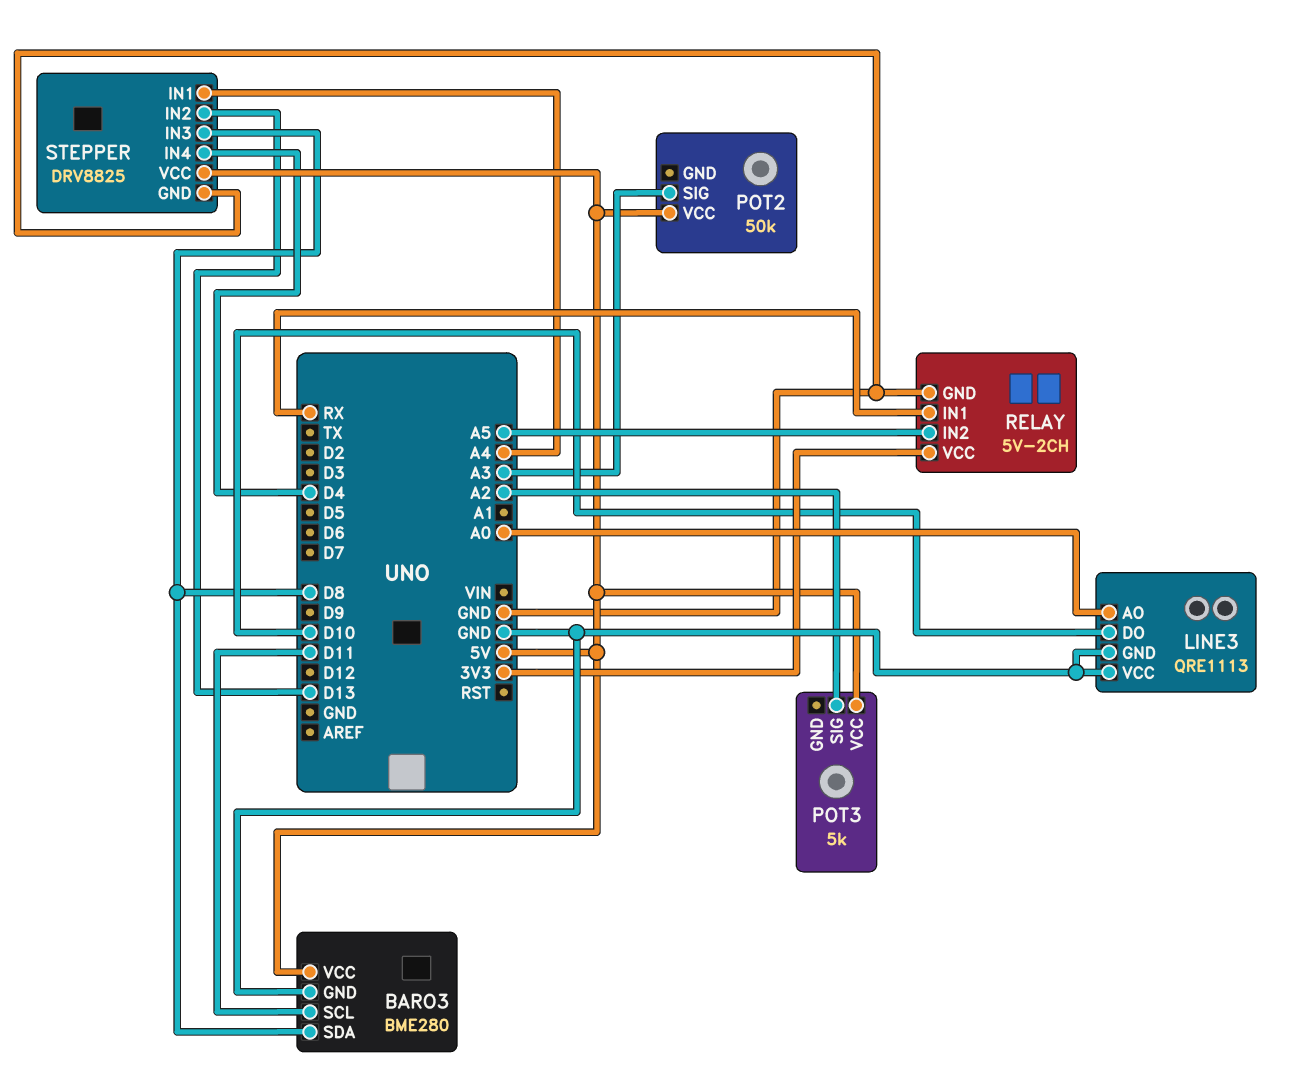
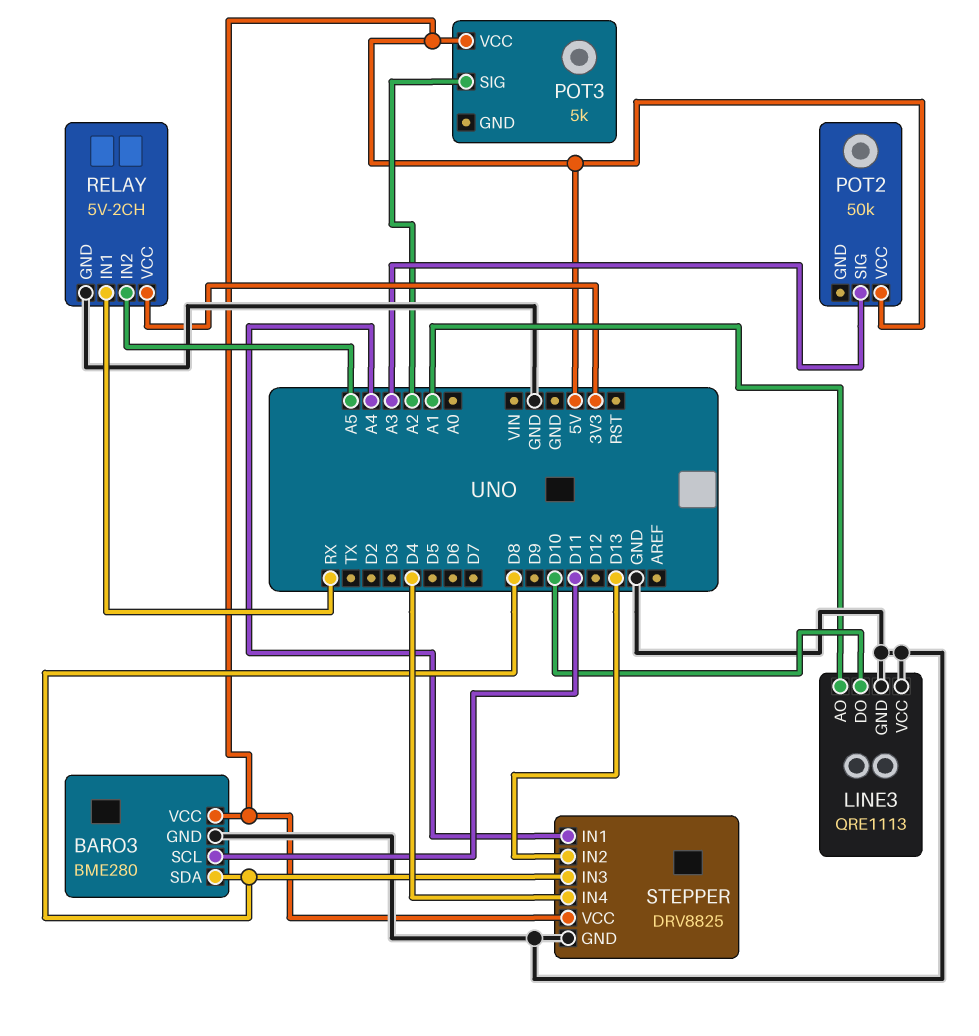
LINE3 pin AO: A0 -> A1

